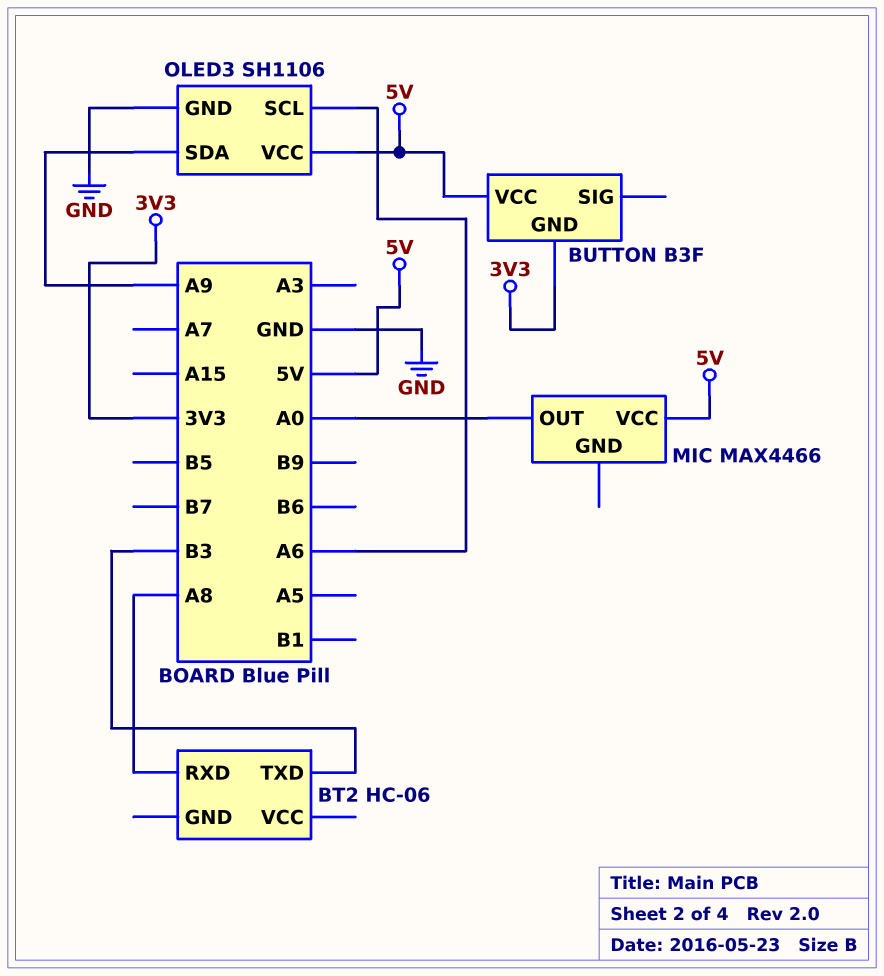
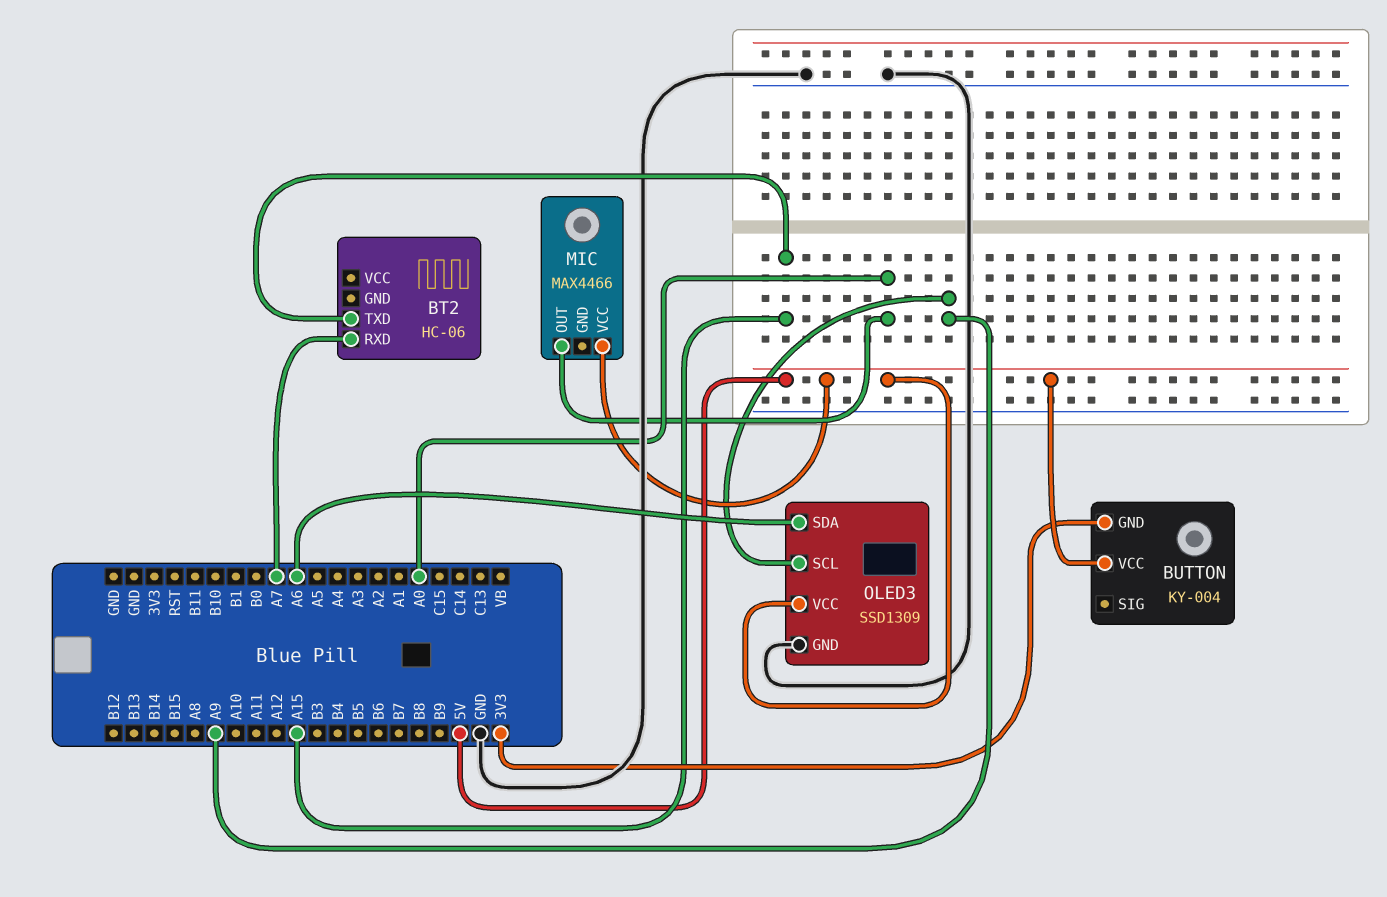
BT2 pin RXD: A8 -> A7
BT2 pin TXD: B3 -> A15
BUTTON: B3F -> KY-004
OLED3: SH1106 -> SSD1309
OLED3 pin SCL: A6 -> A9
OLED3 pin SDA: A9 -> A6

